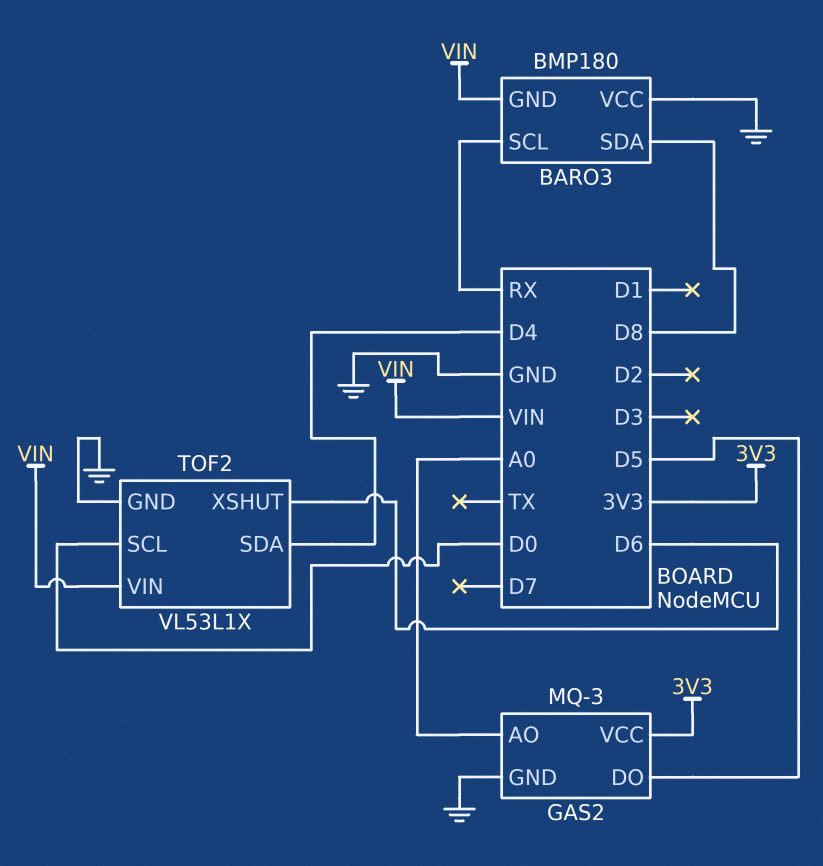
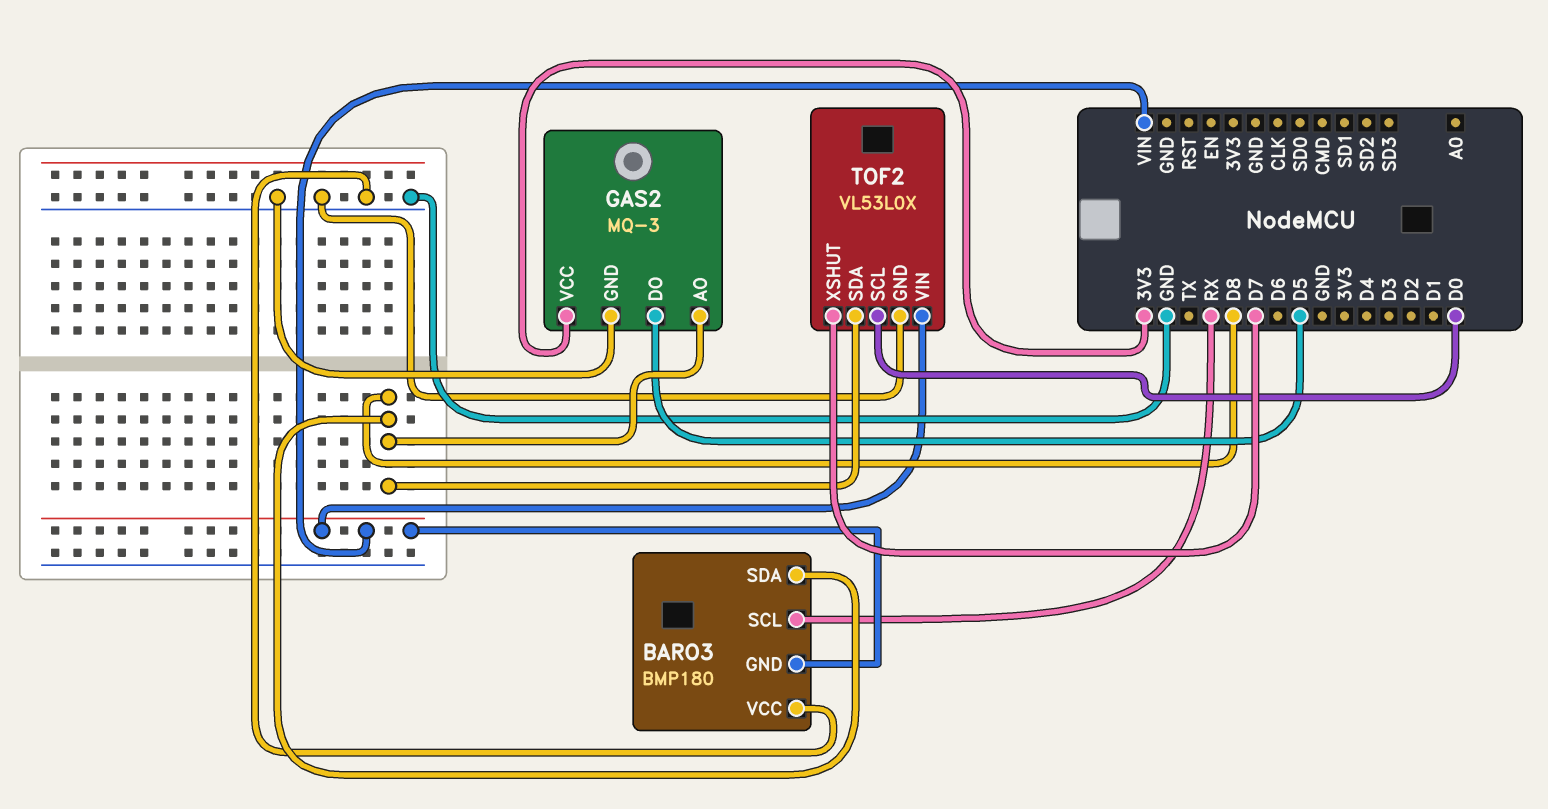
GAS2 pin AO: A0 -> D8
TOF2: VL53L1X -> VL53L0X
TOF2 pin SDA: D4 -> D8
TOF2 pin XSHUT: D6 -> D7

